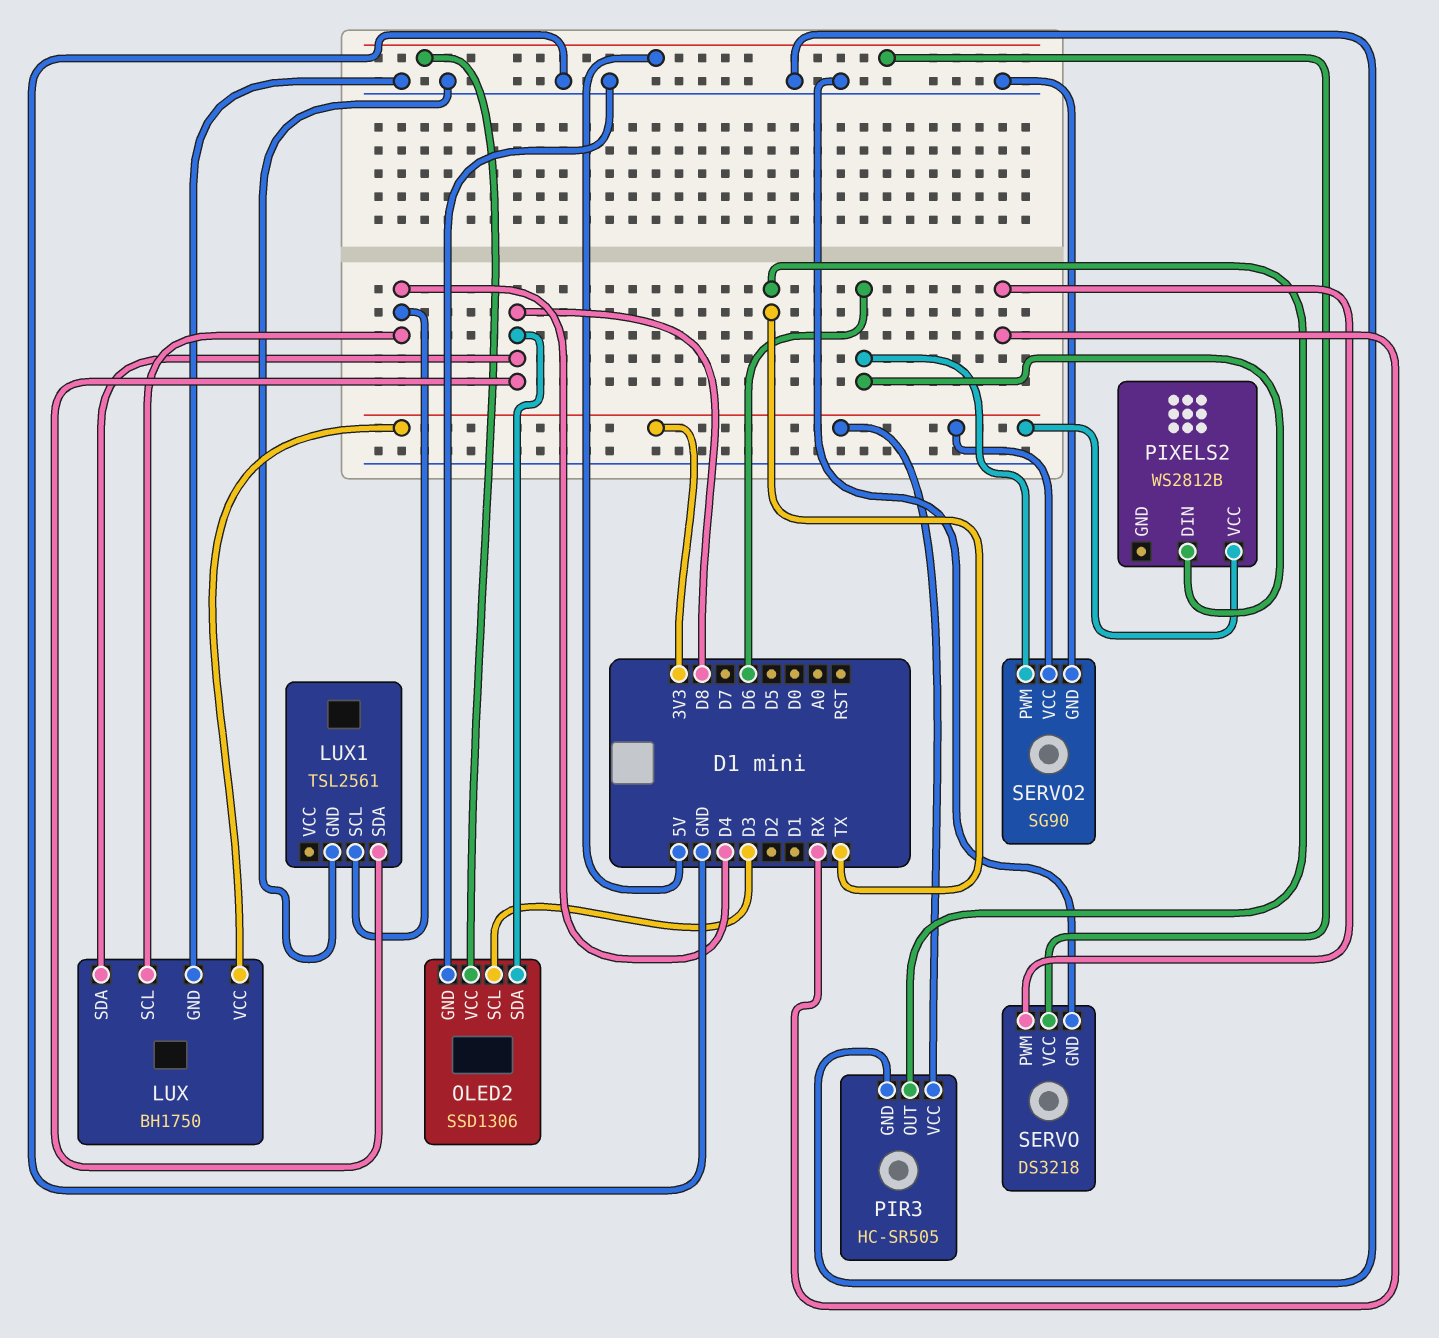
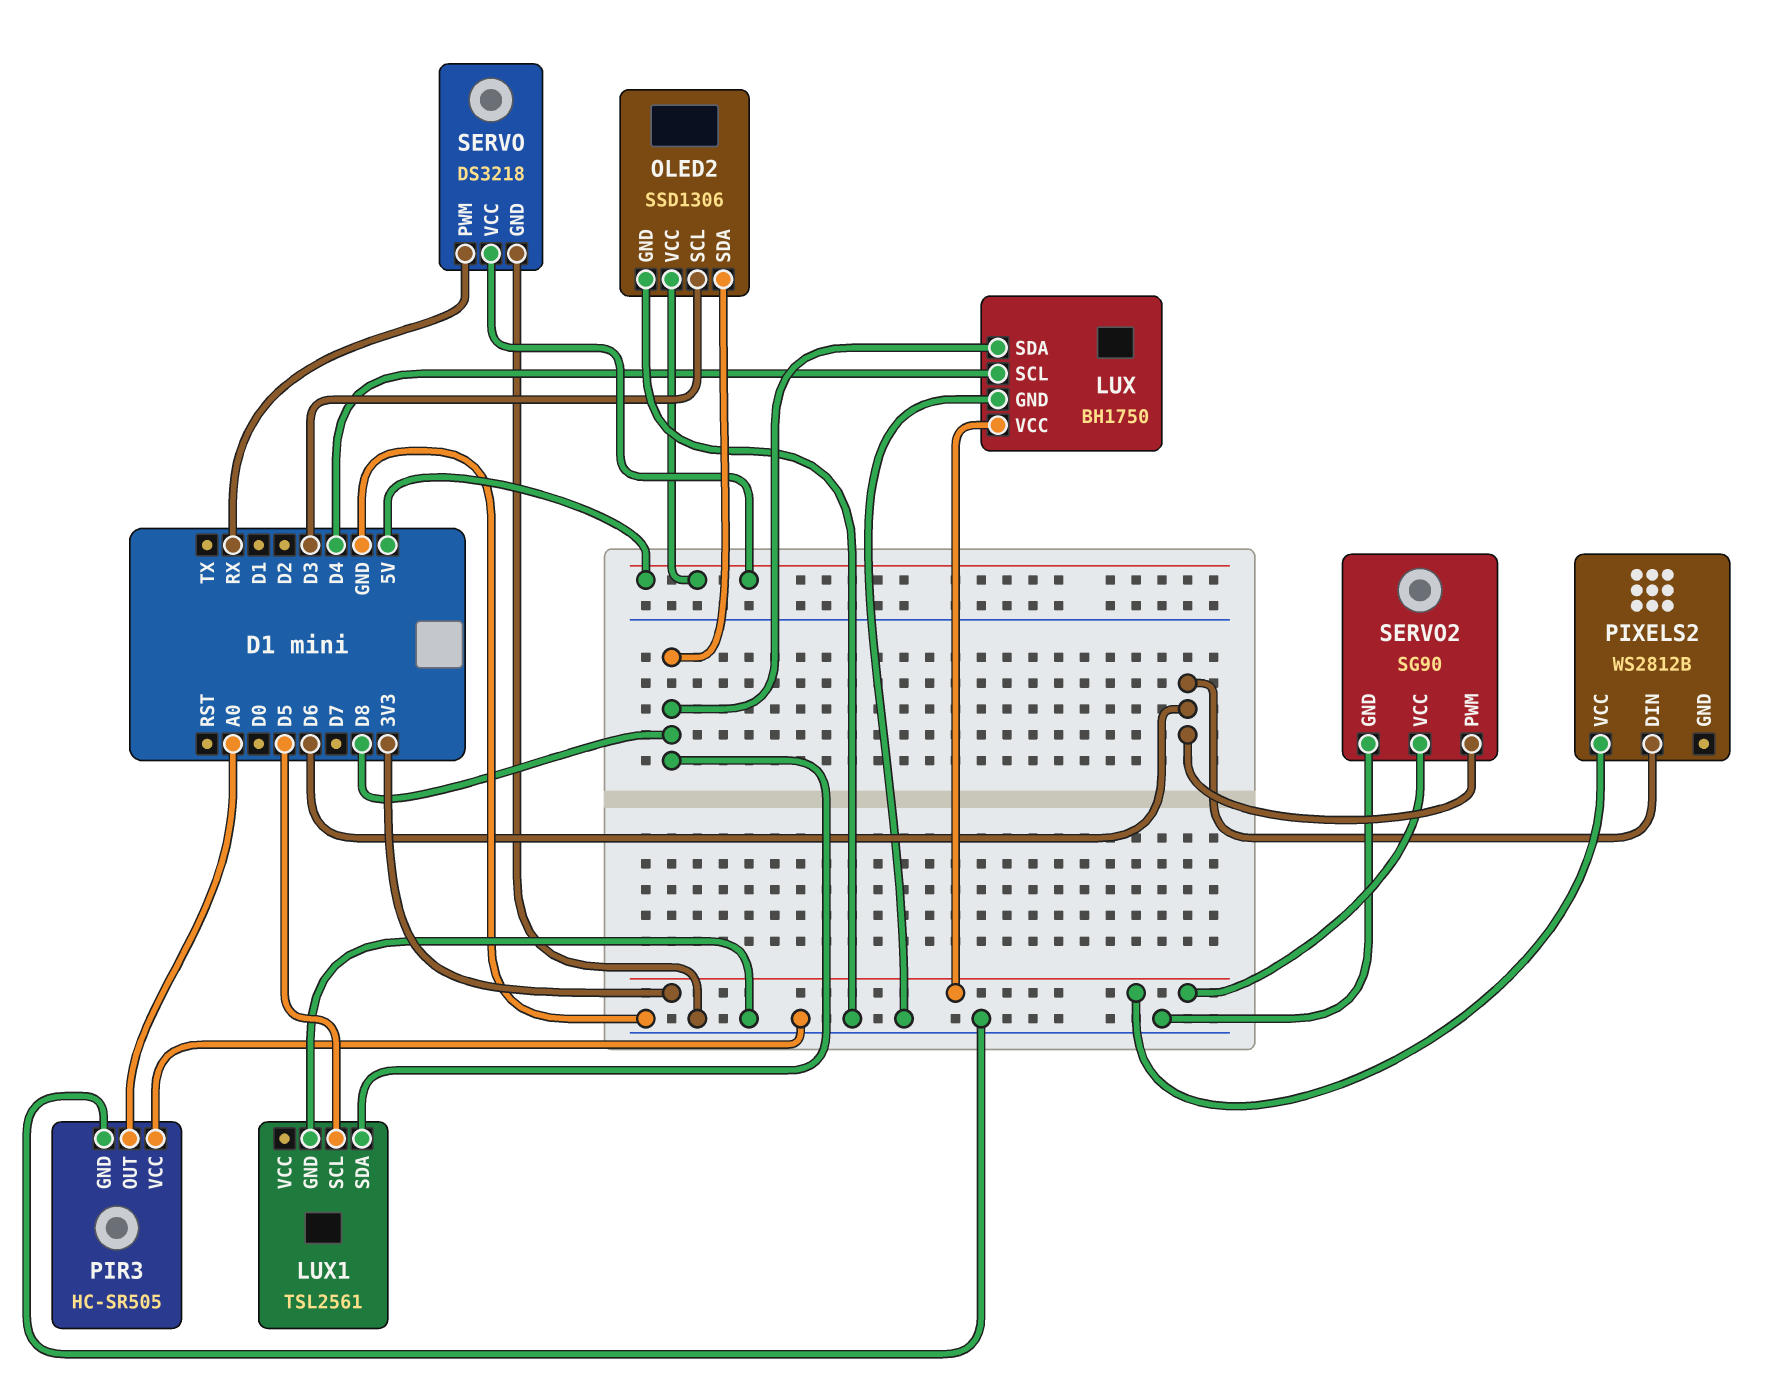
LUX1 pin SCL: D4 -> D5
PIR3 pin OUT: TX -> A0
PIR3 pin VCC: 3V3 -> GND

